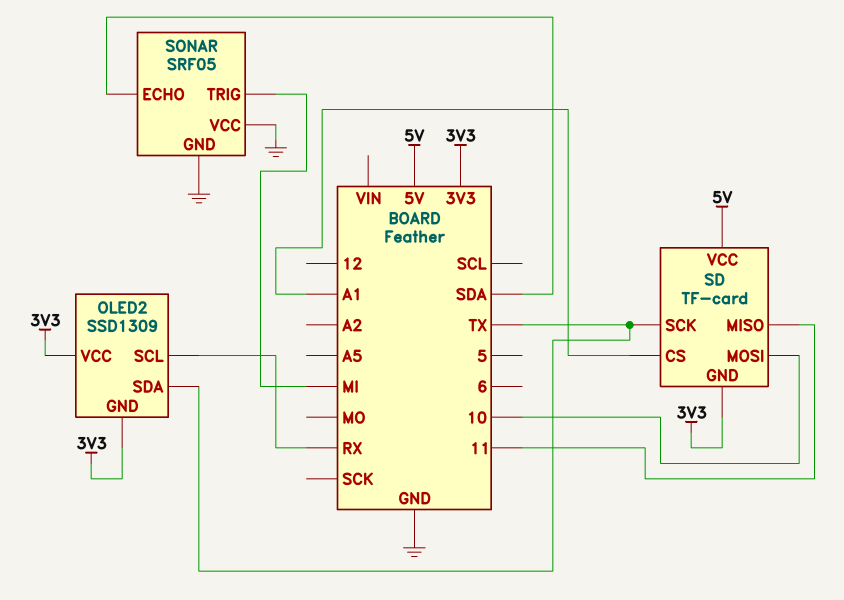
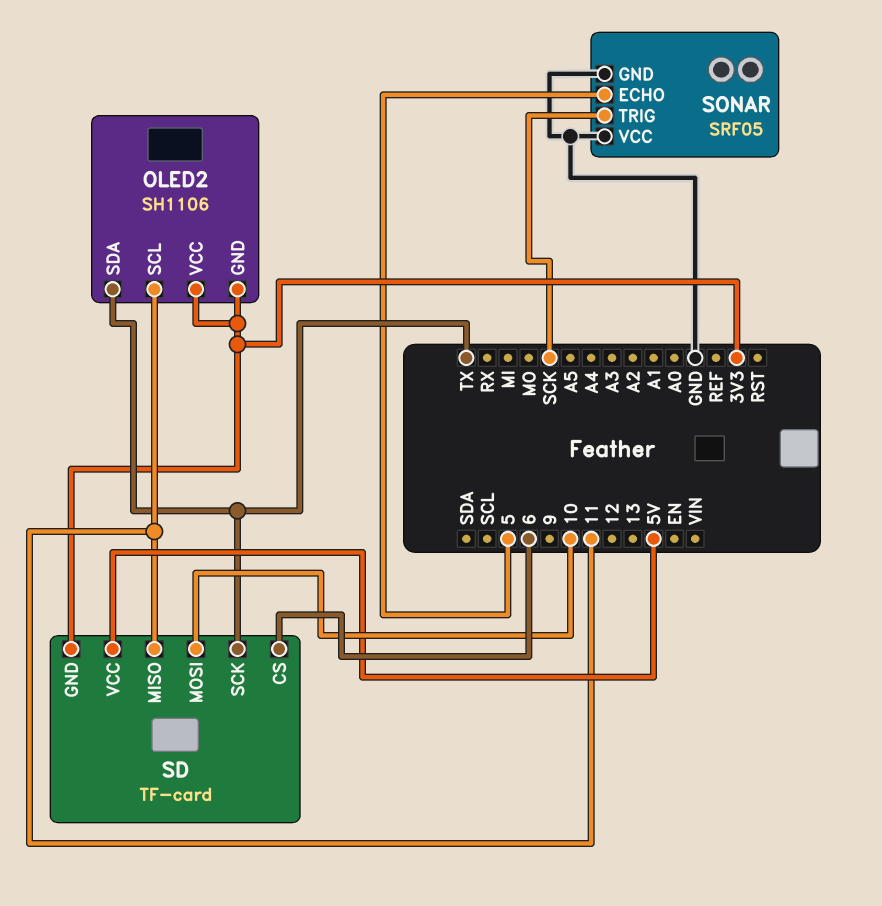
OLED2: SSD1309 -> SH1106
OLED2 pin SCL: RX -> 11
SD pin CS: A1 -> 6
SONAR pin ECHO: SDA -> 5
SONAR pin TRIG: MI -> SCK

